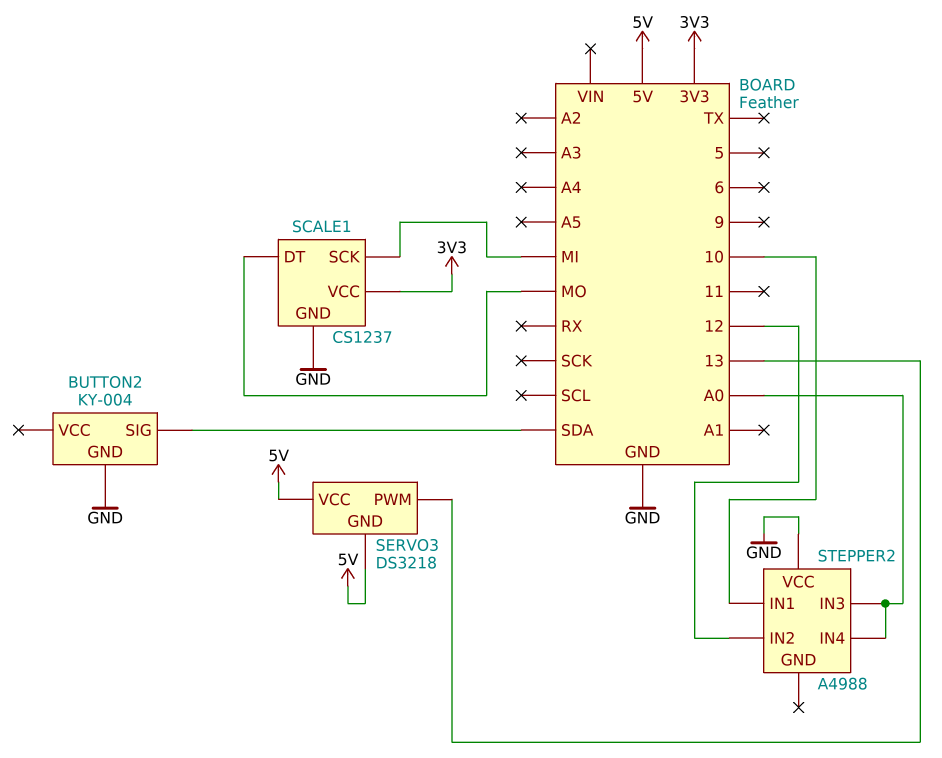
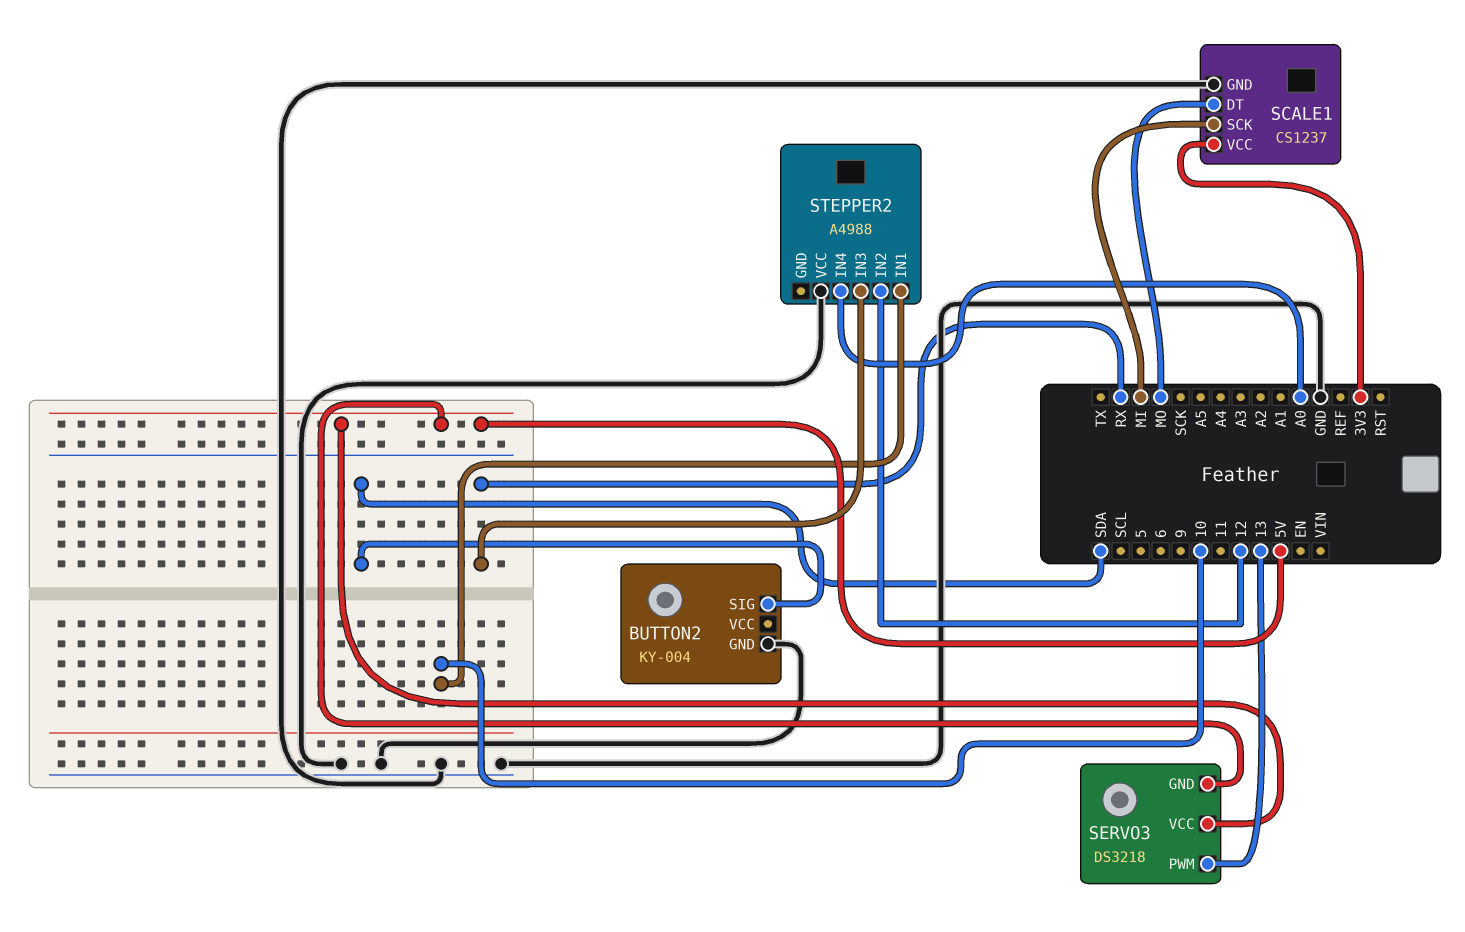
STEPPER2 pin IN3: A0 -> RX

